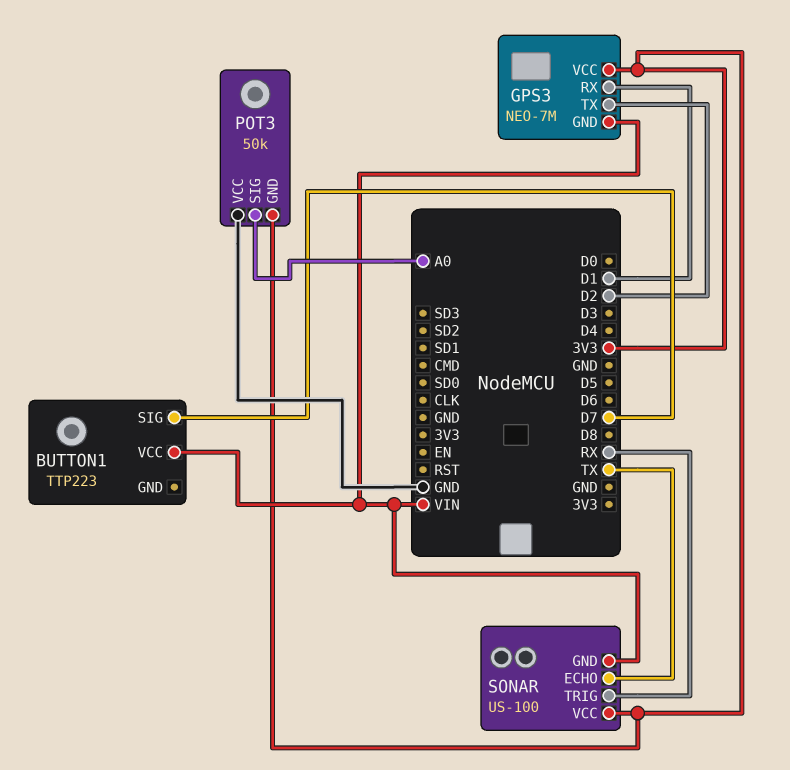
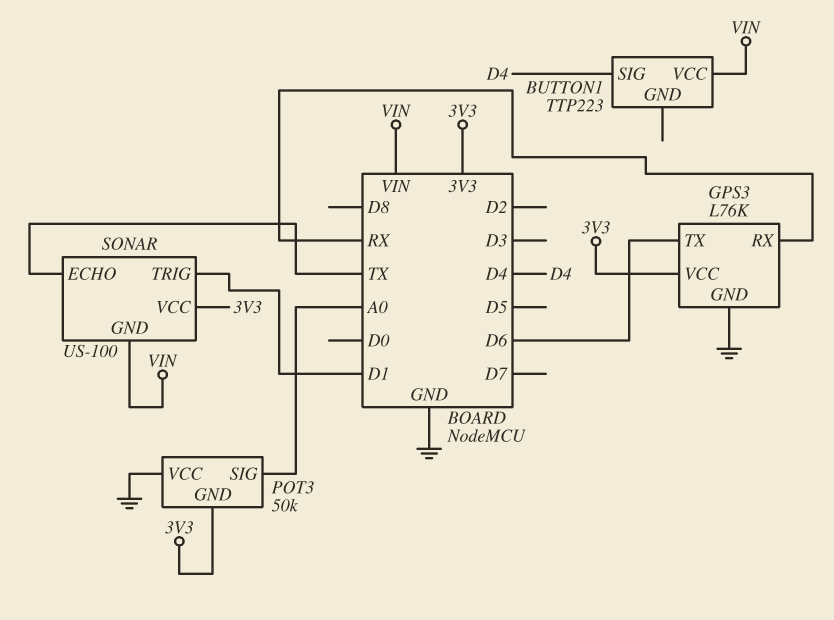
BUTTON1 pin SIG: D7 -> D4
GPS3: NEO-7M -> L76K
GPS3 pin GND: VIN -> GND
GPS3 pin RX: D1 -> RX
GPS3 pin TX: D2 -> D6
SONAR pin TRIG: RX -> D1

